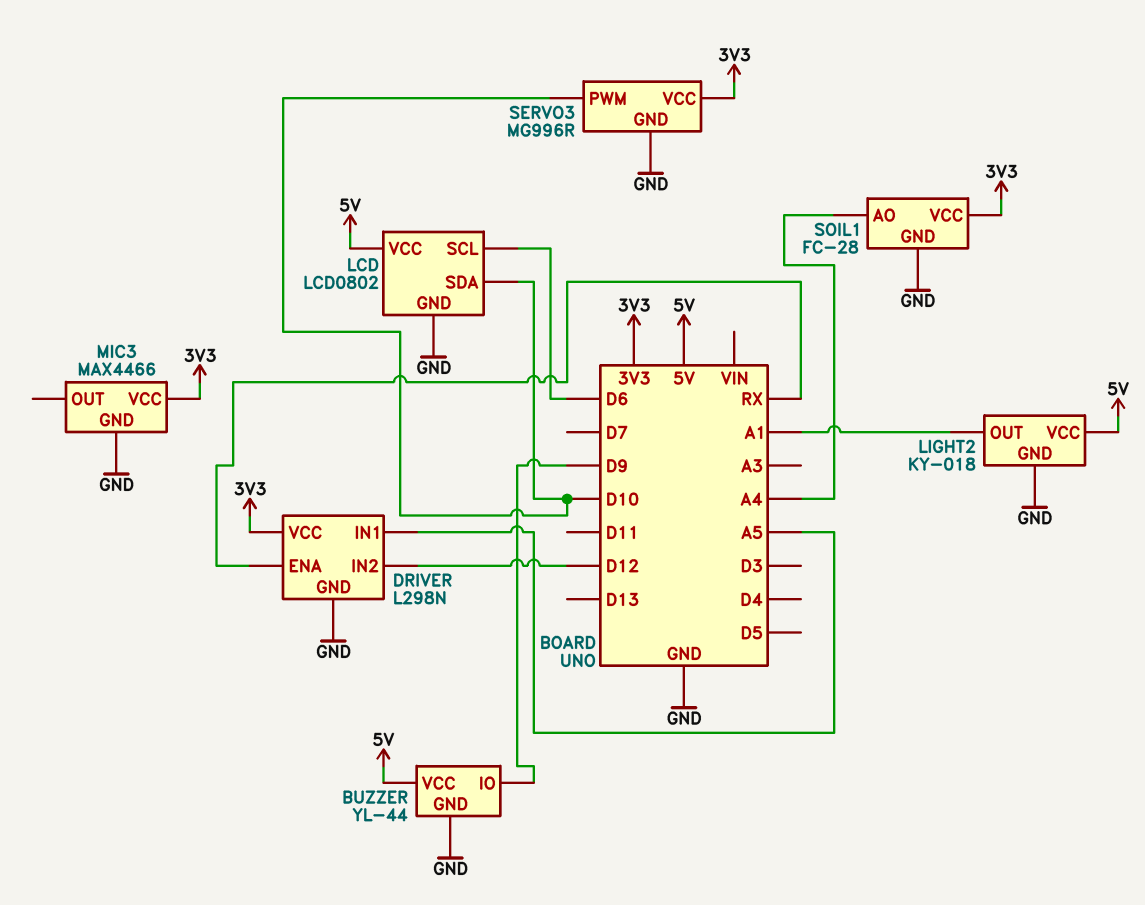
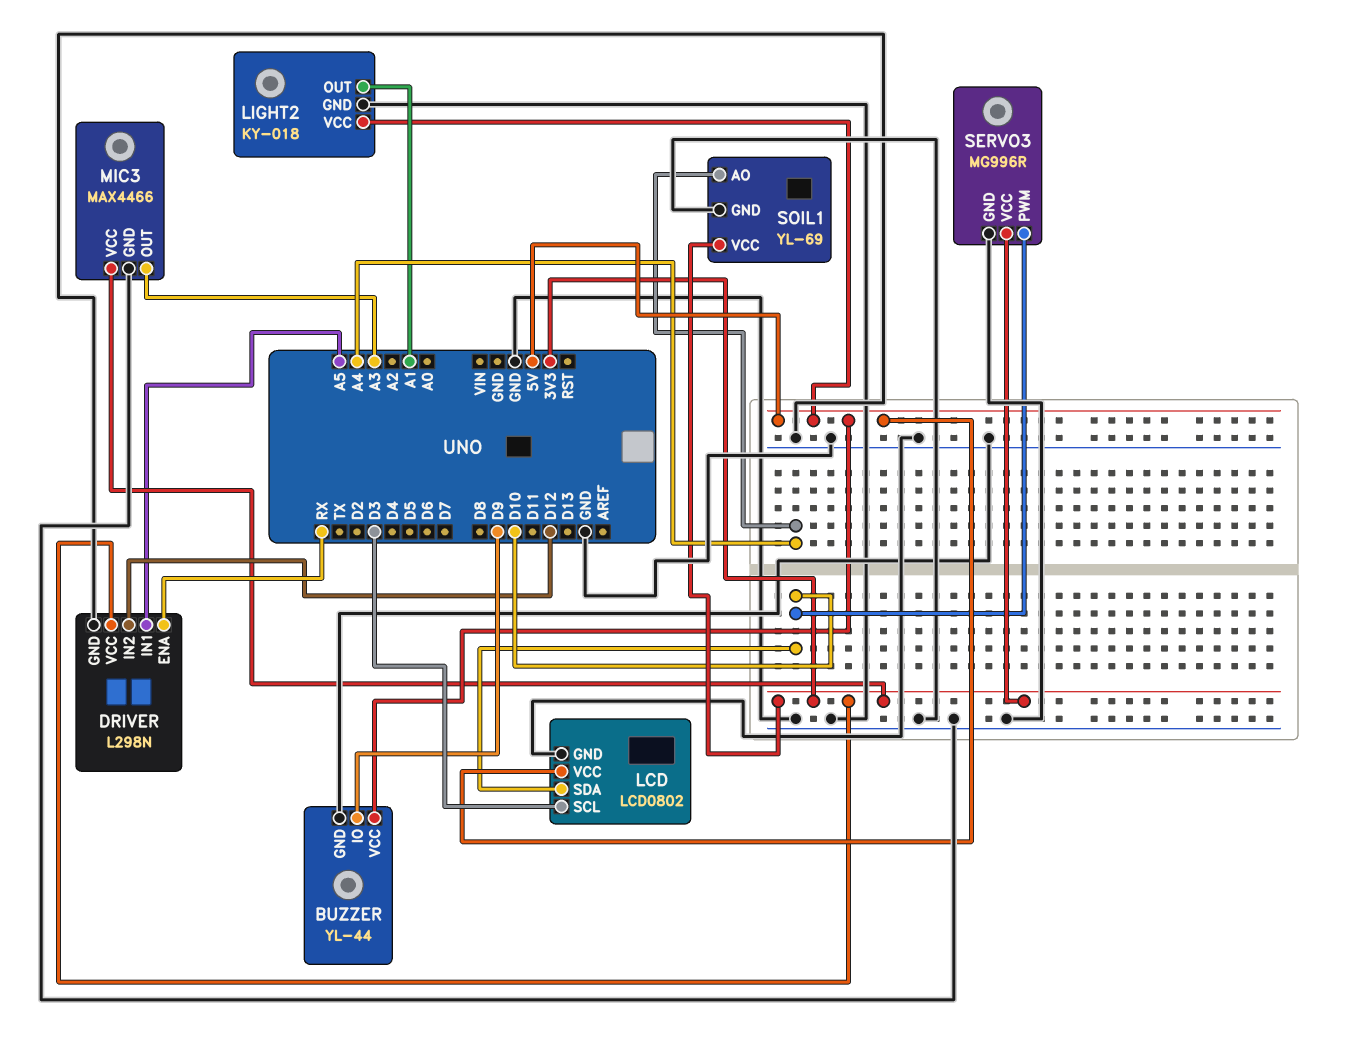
LCD pin SCL: D6 -> D3
MIC3 pin OUT: none -> A3
SOIL1: FC-28 -> YL-69

